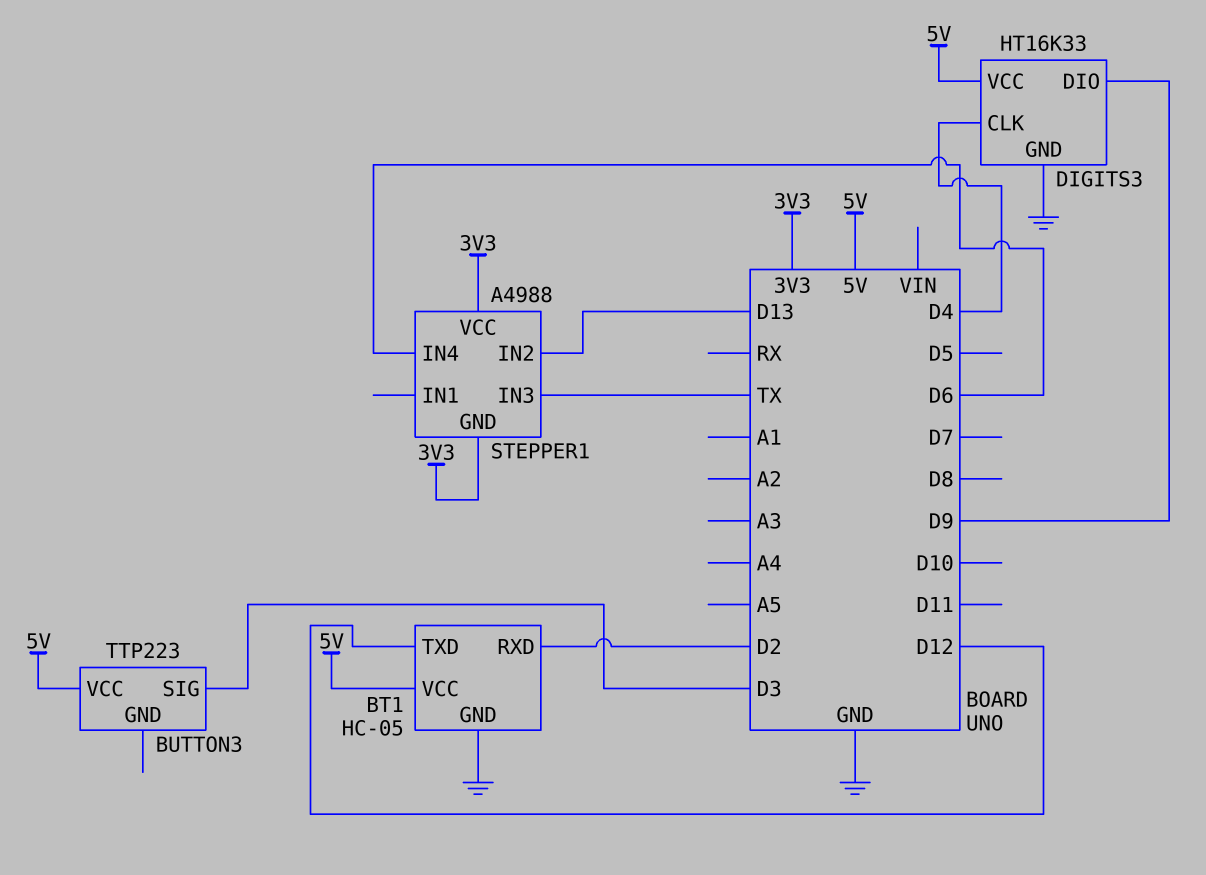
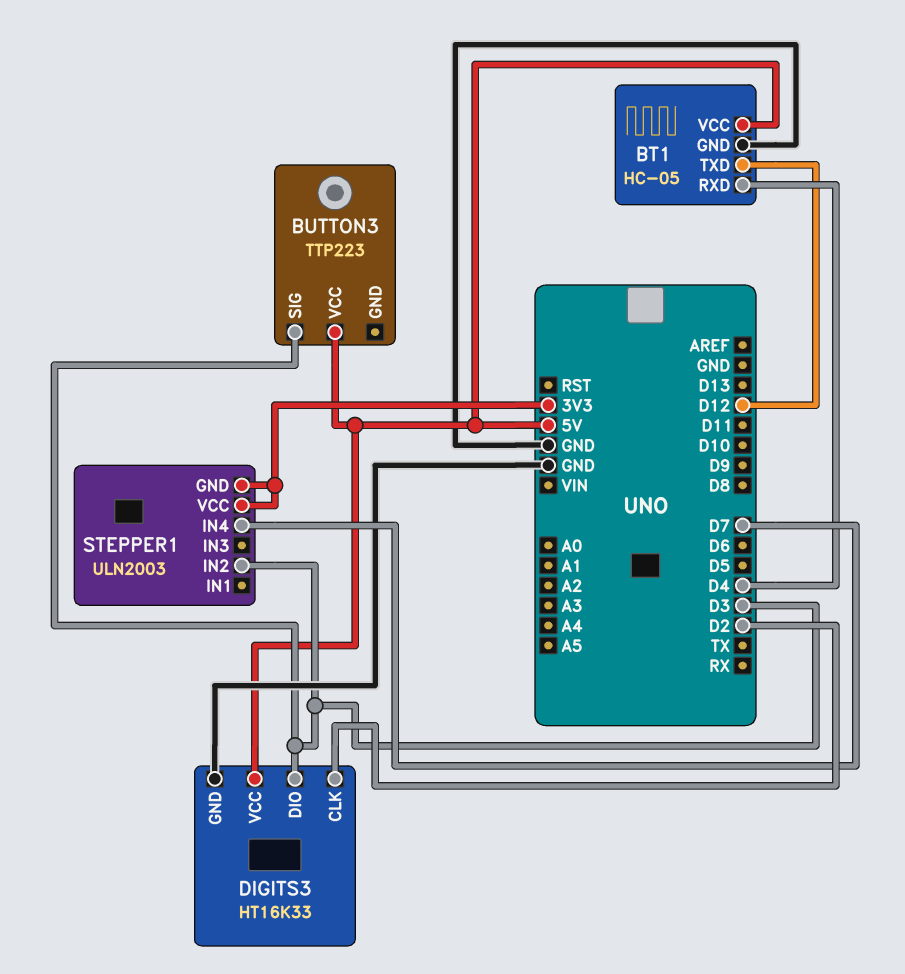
BT1 pin RXD: D2 -> D4
DIGITS3 pin CLK: D4 -> D2
DIGITS3 pin DIO: D9 -> D3
STEPPER1: A4988 -> ULN2003
STEPPER1 pin IN2: D13 -> D3
STEPPER1 pin IN3: TX -> none
STEPPER1 pin IN4: D6 -> D7

